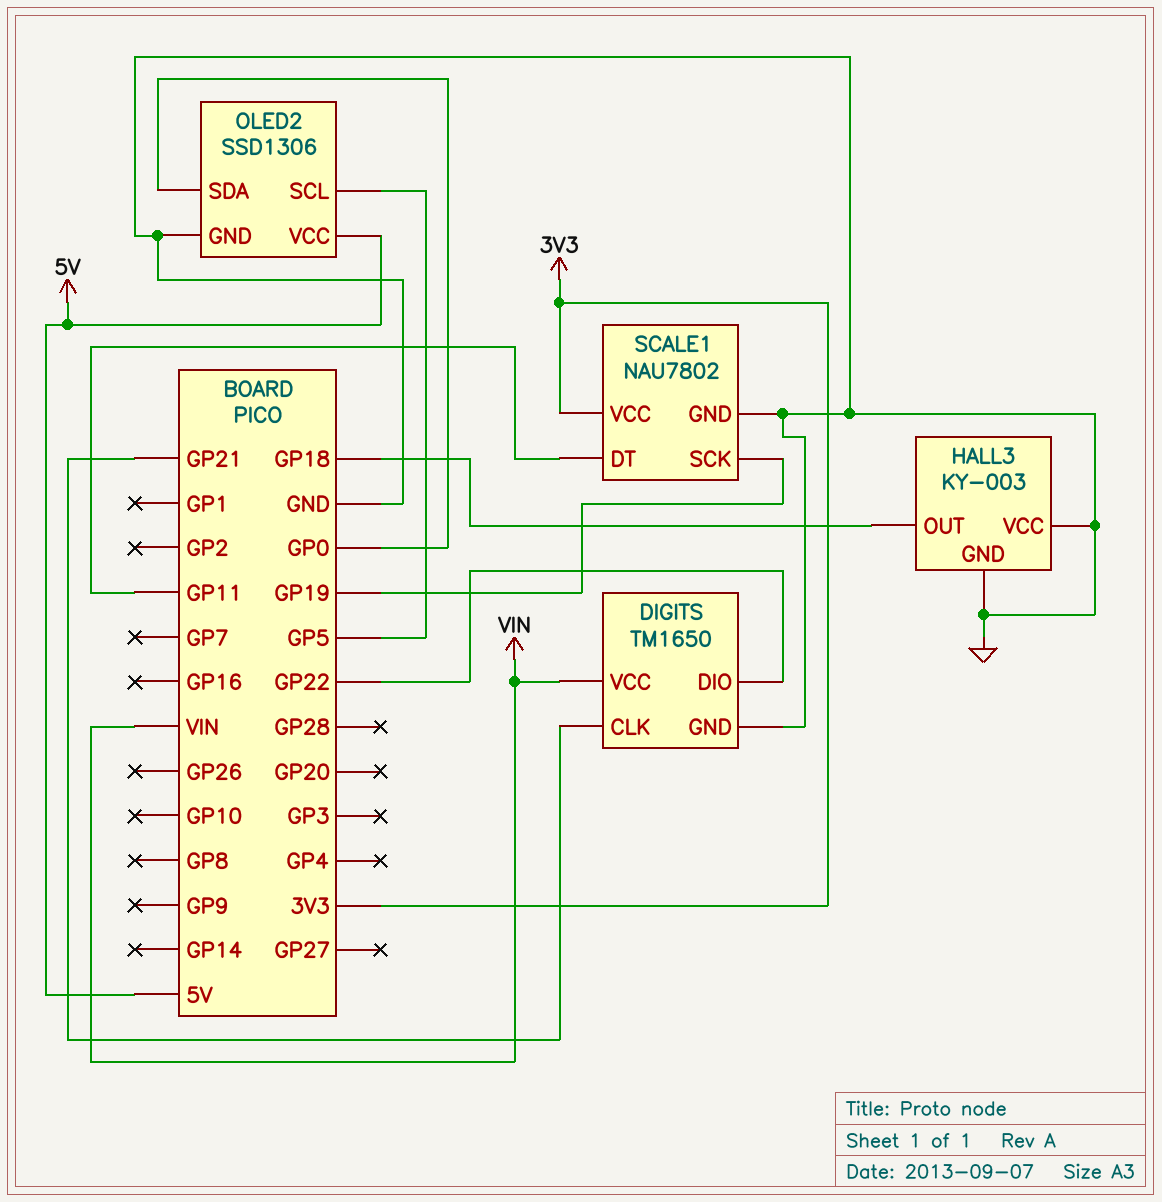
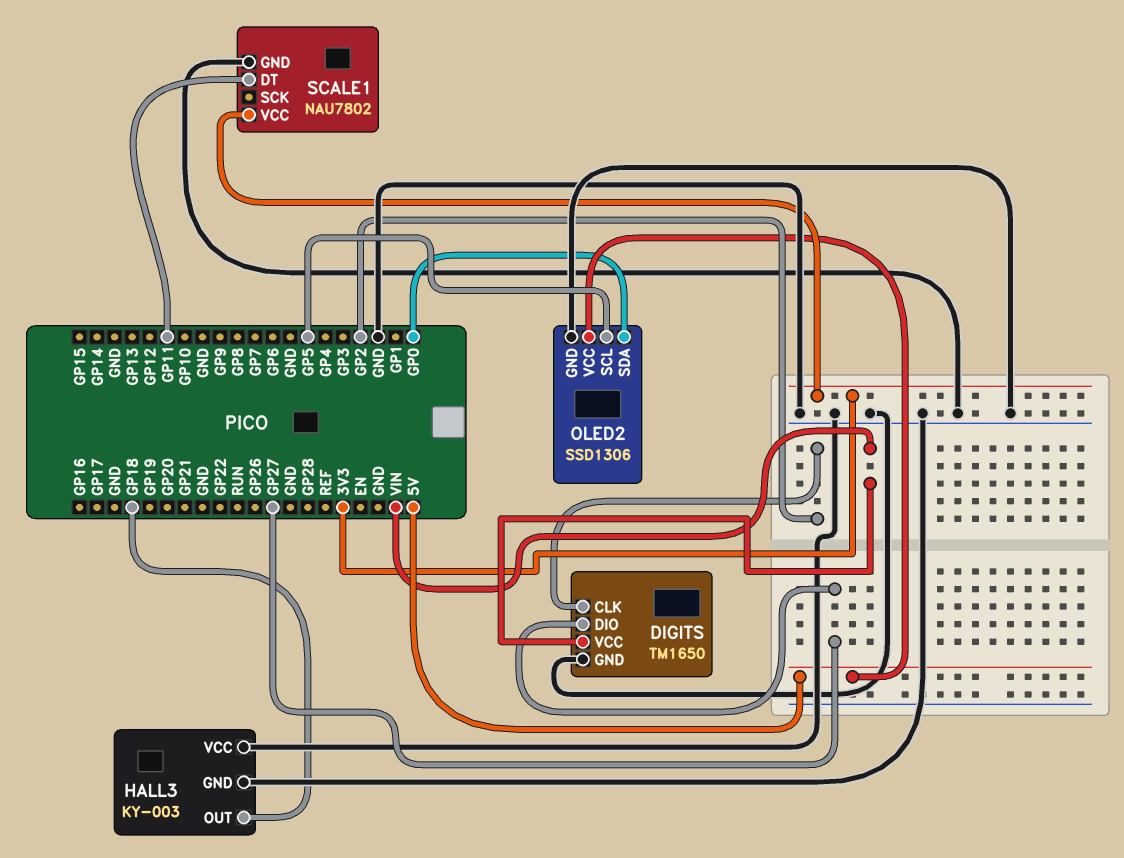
DIGITS pin CLK: GP21 -> GP2
DIGITS pin DIO: GP22 -> GP27
SCALE1 pin SCK: GP19 -> none

